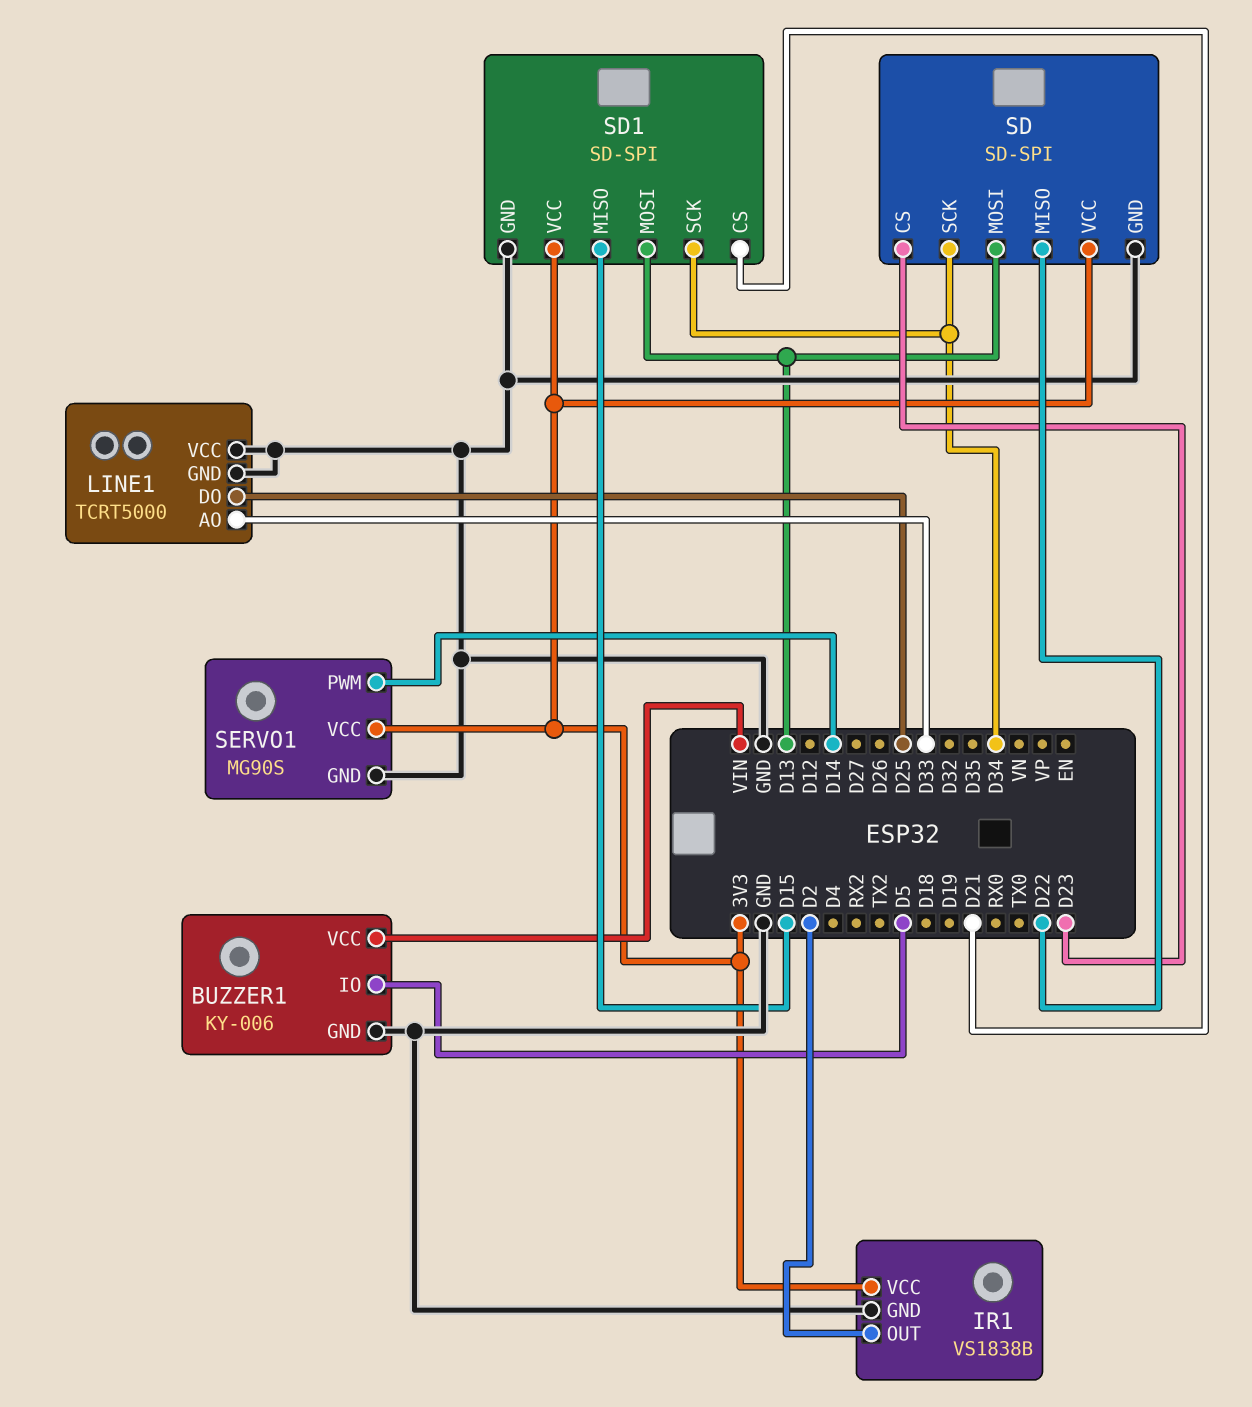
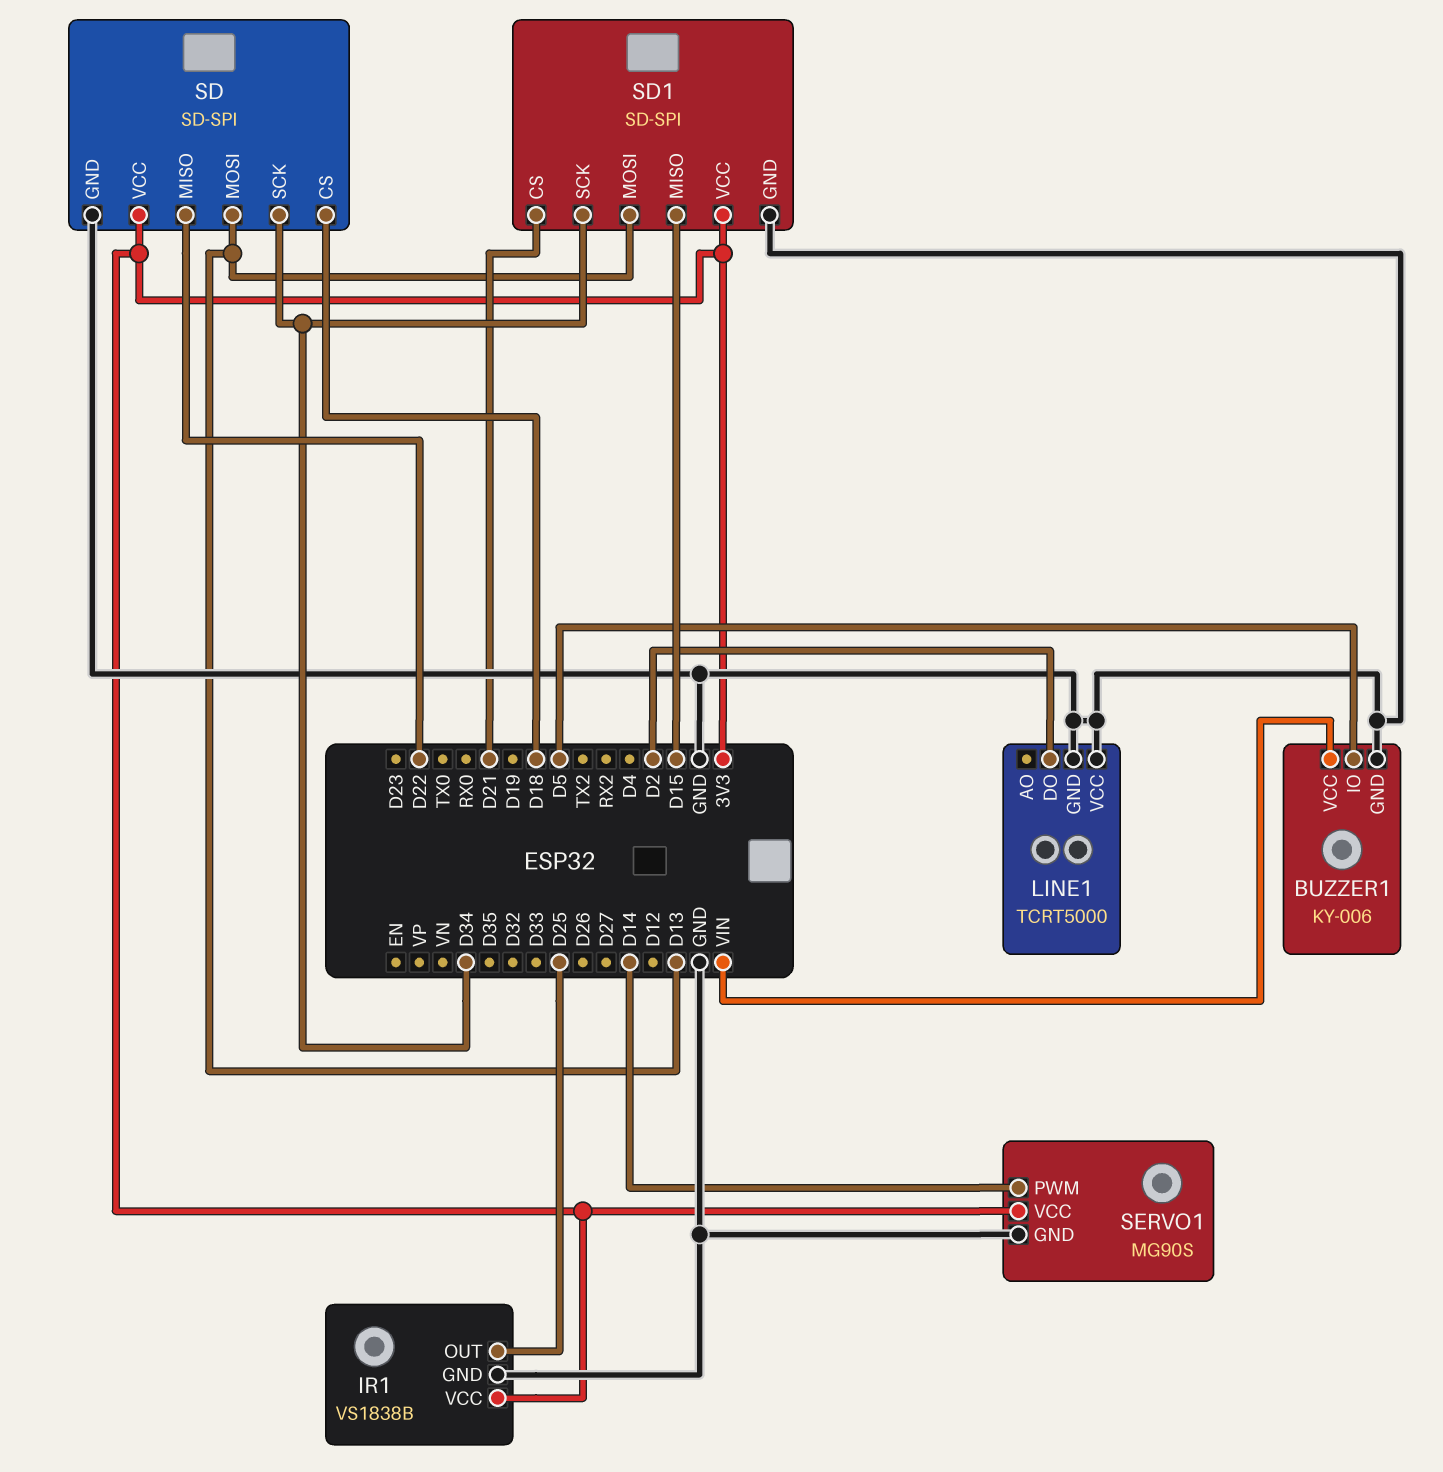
IR1 pin OUT: D2 -> D25
LINE1 pin AO: D33 -> none
LINE1 pin DO: D25 -> D2
SD pin CS: D23 -> D18

